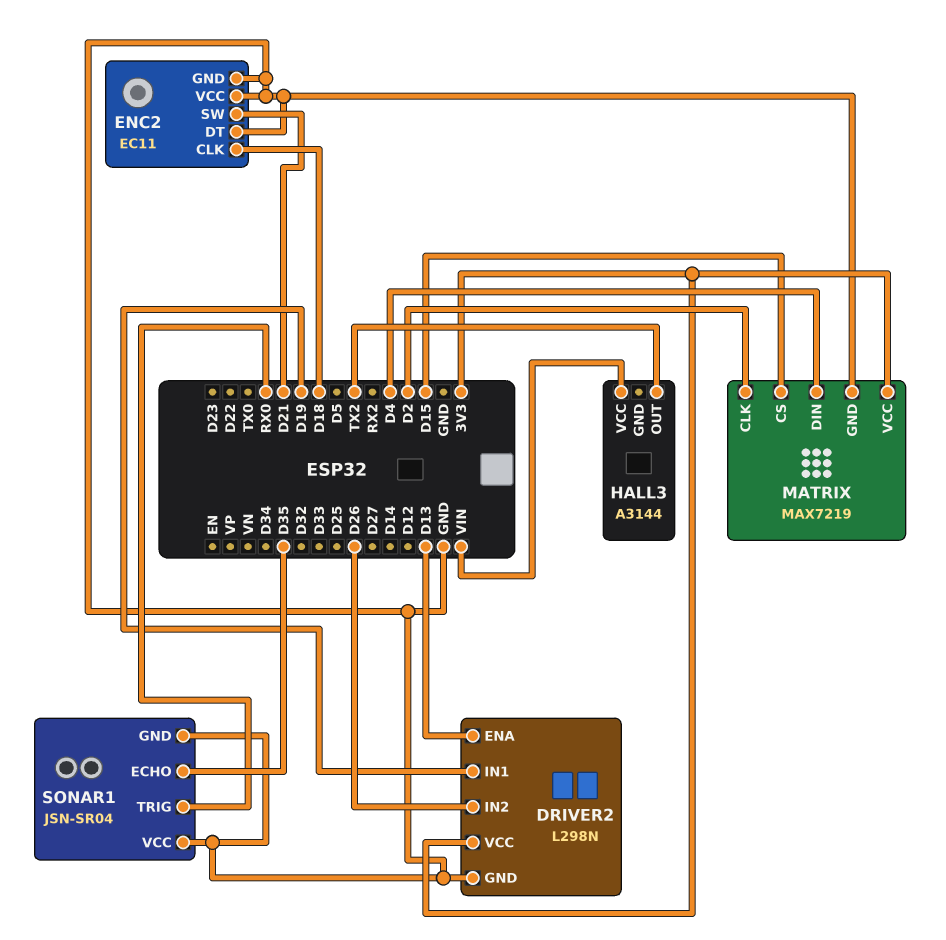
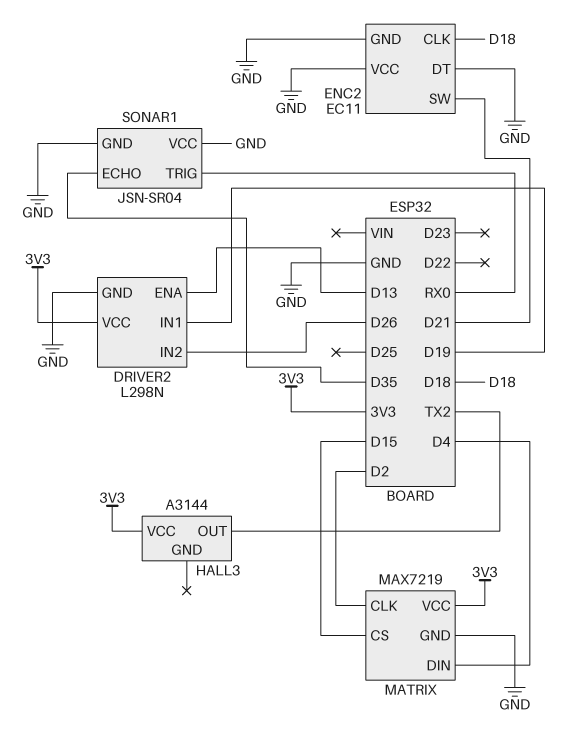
HALL3 pin VCC: VIN -> 3V3

